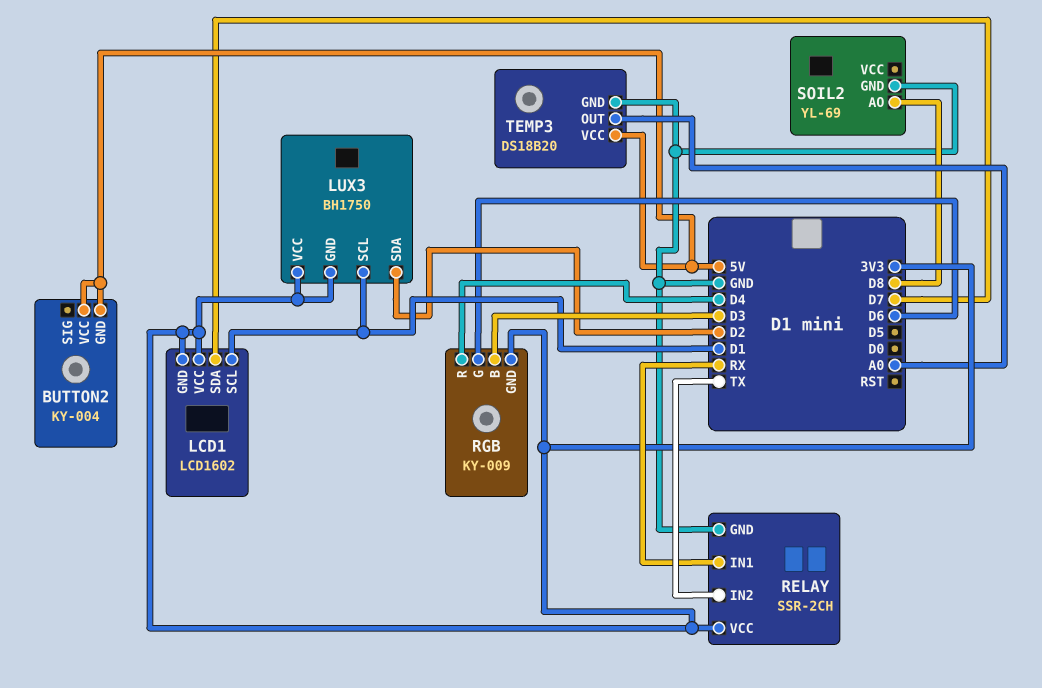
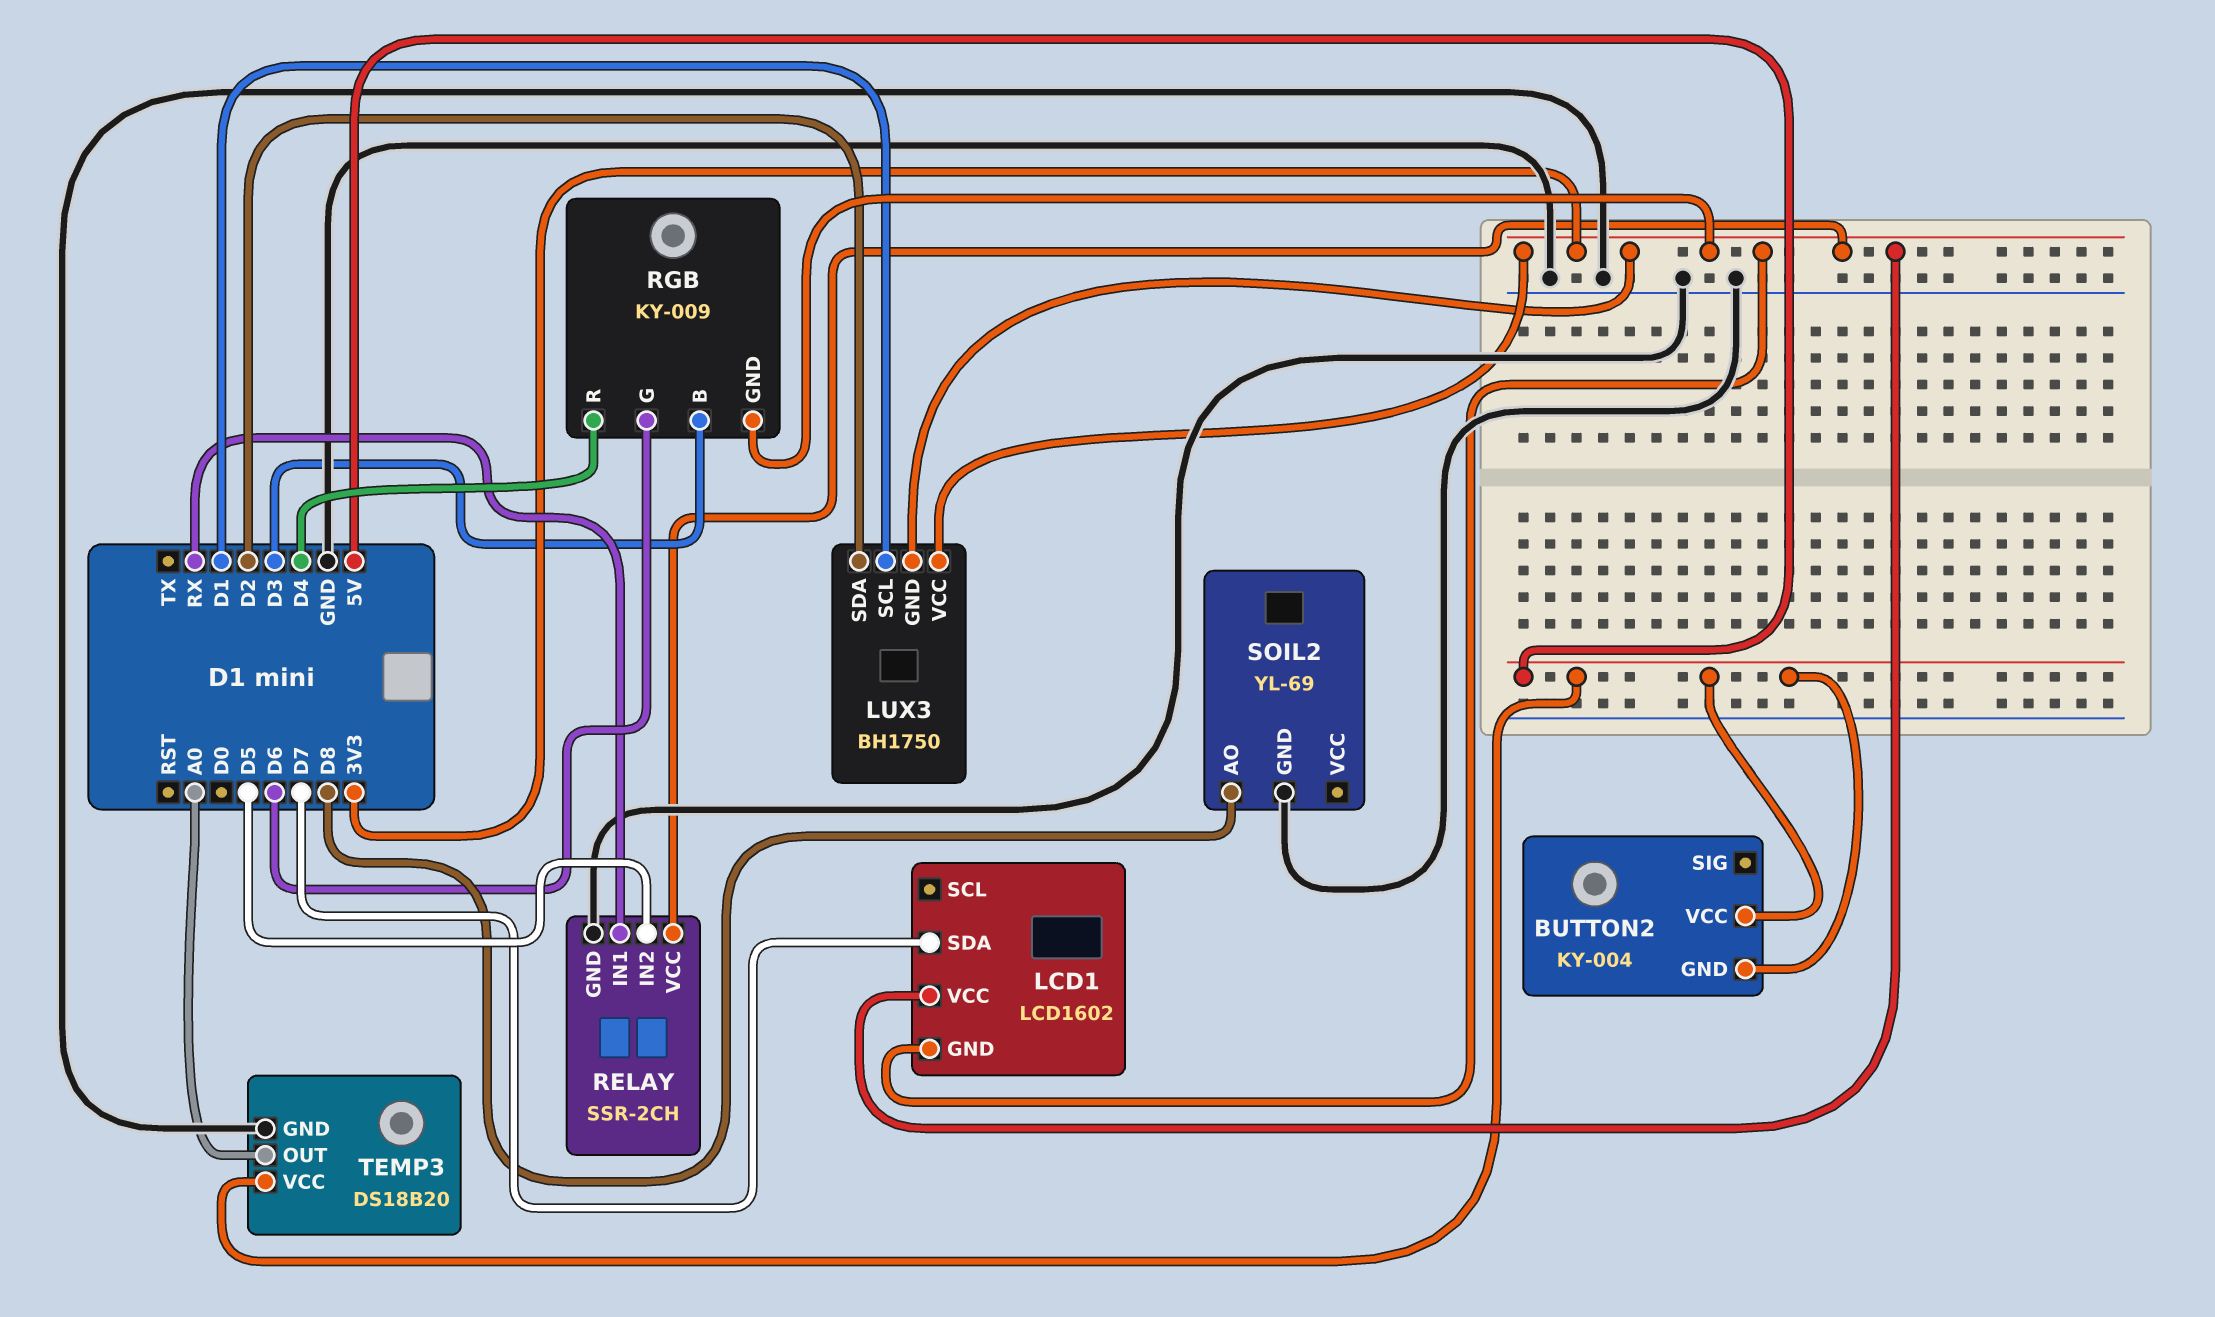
LCD1 pin SCL: D1 -> none
RELAY pin IN2: TX -> D5

